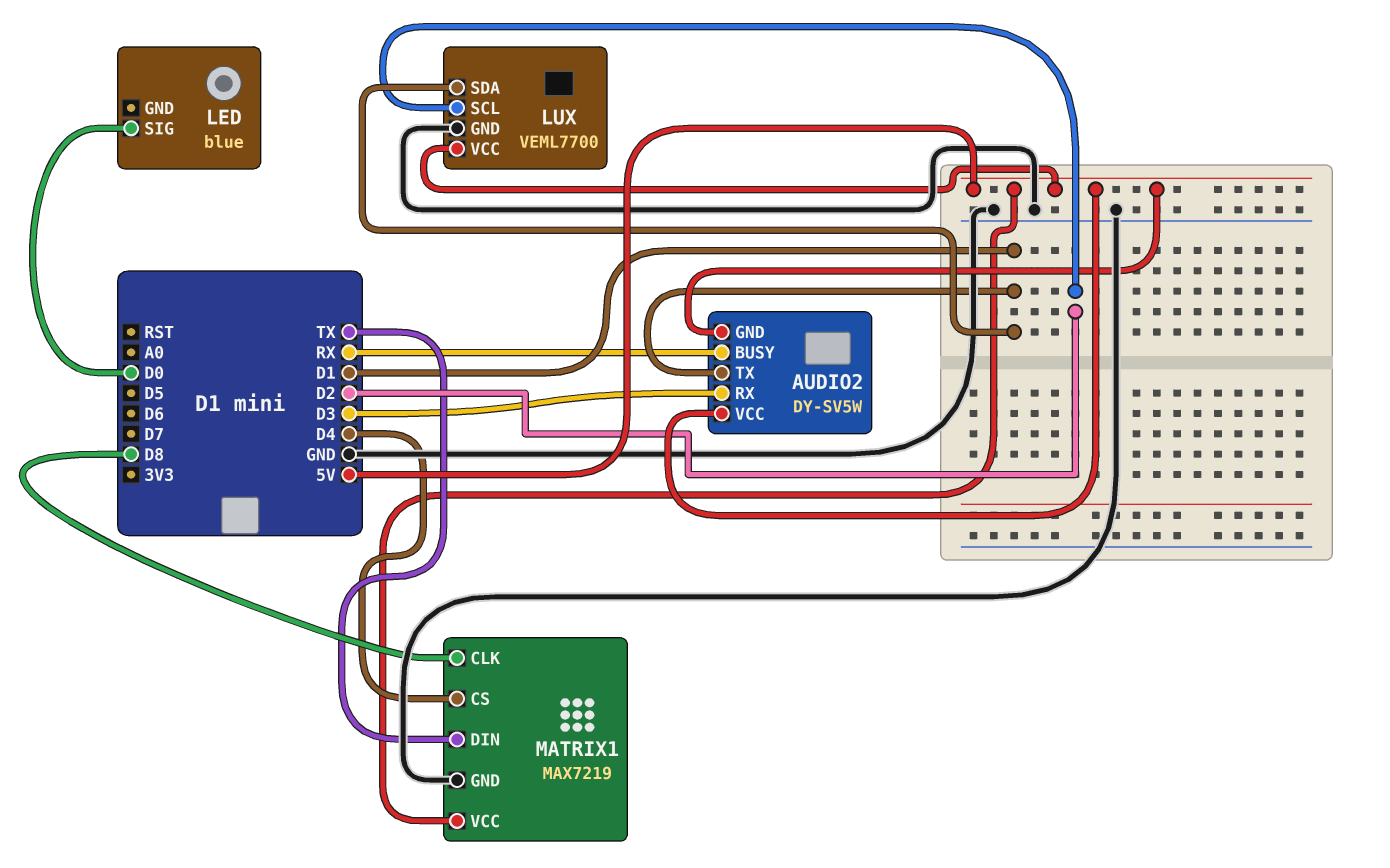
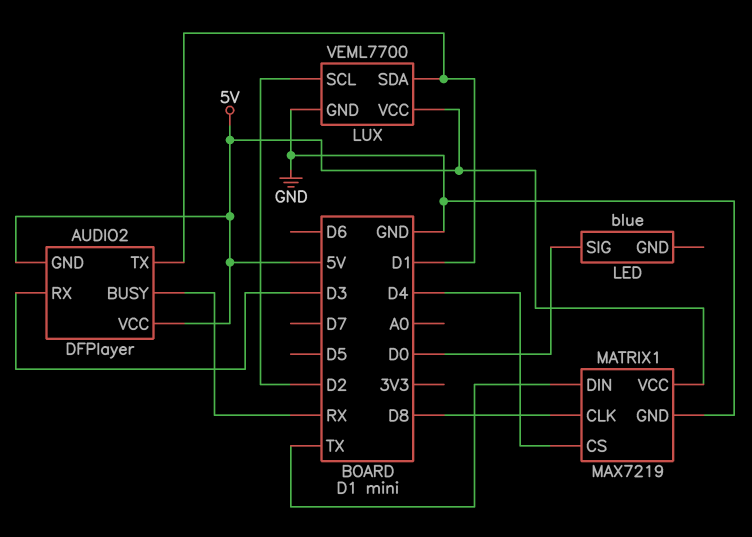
AUDIO2: DY-SV5W -> DFPlayer

